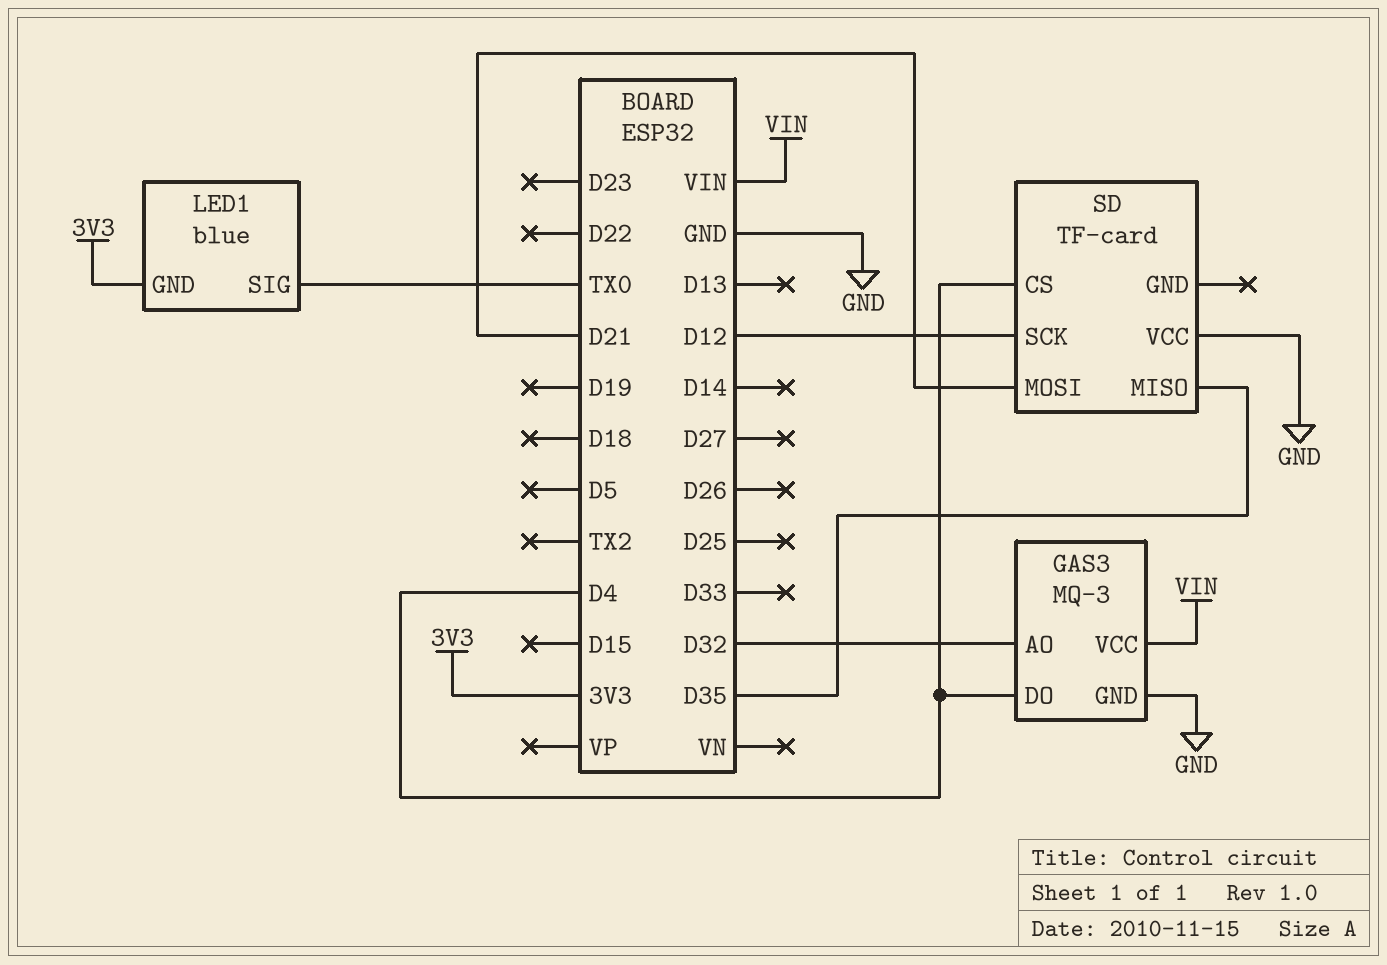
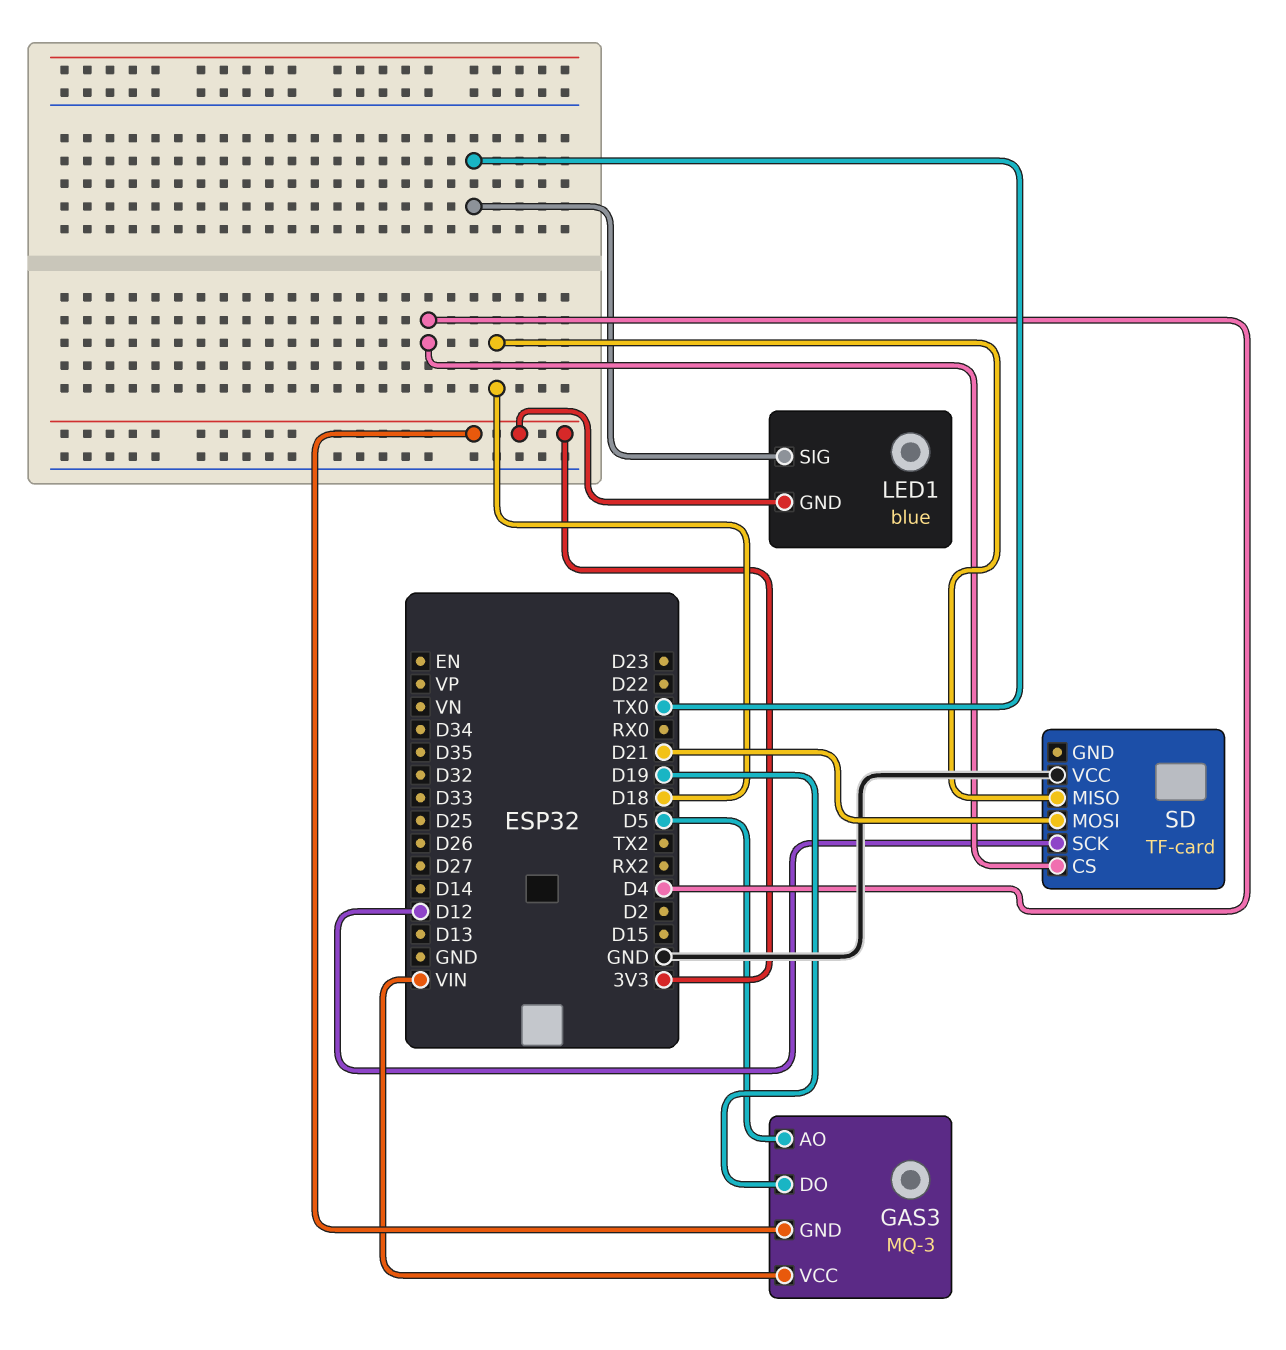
GAS3 pin AO: D32 -> D5
GAS3 pin DO: D4 -> D19
GAS3 pin GND: GND -> 3V3
SD pin MISO: D35 -> D18

